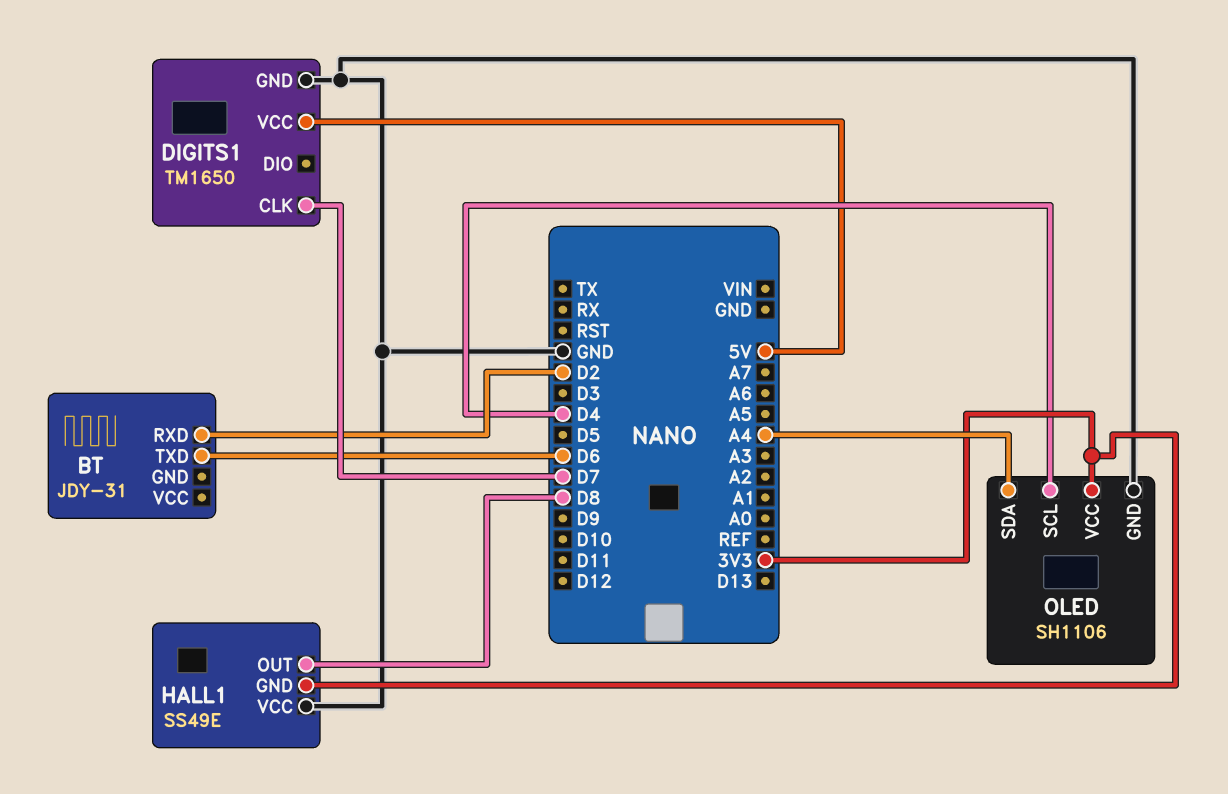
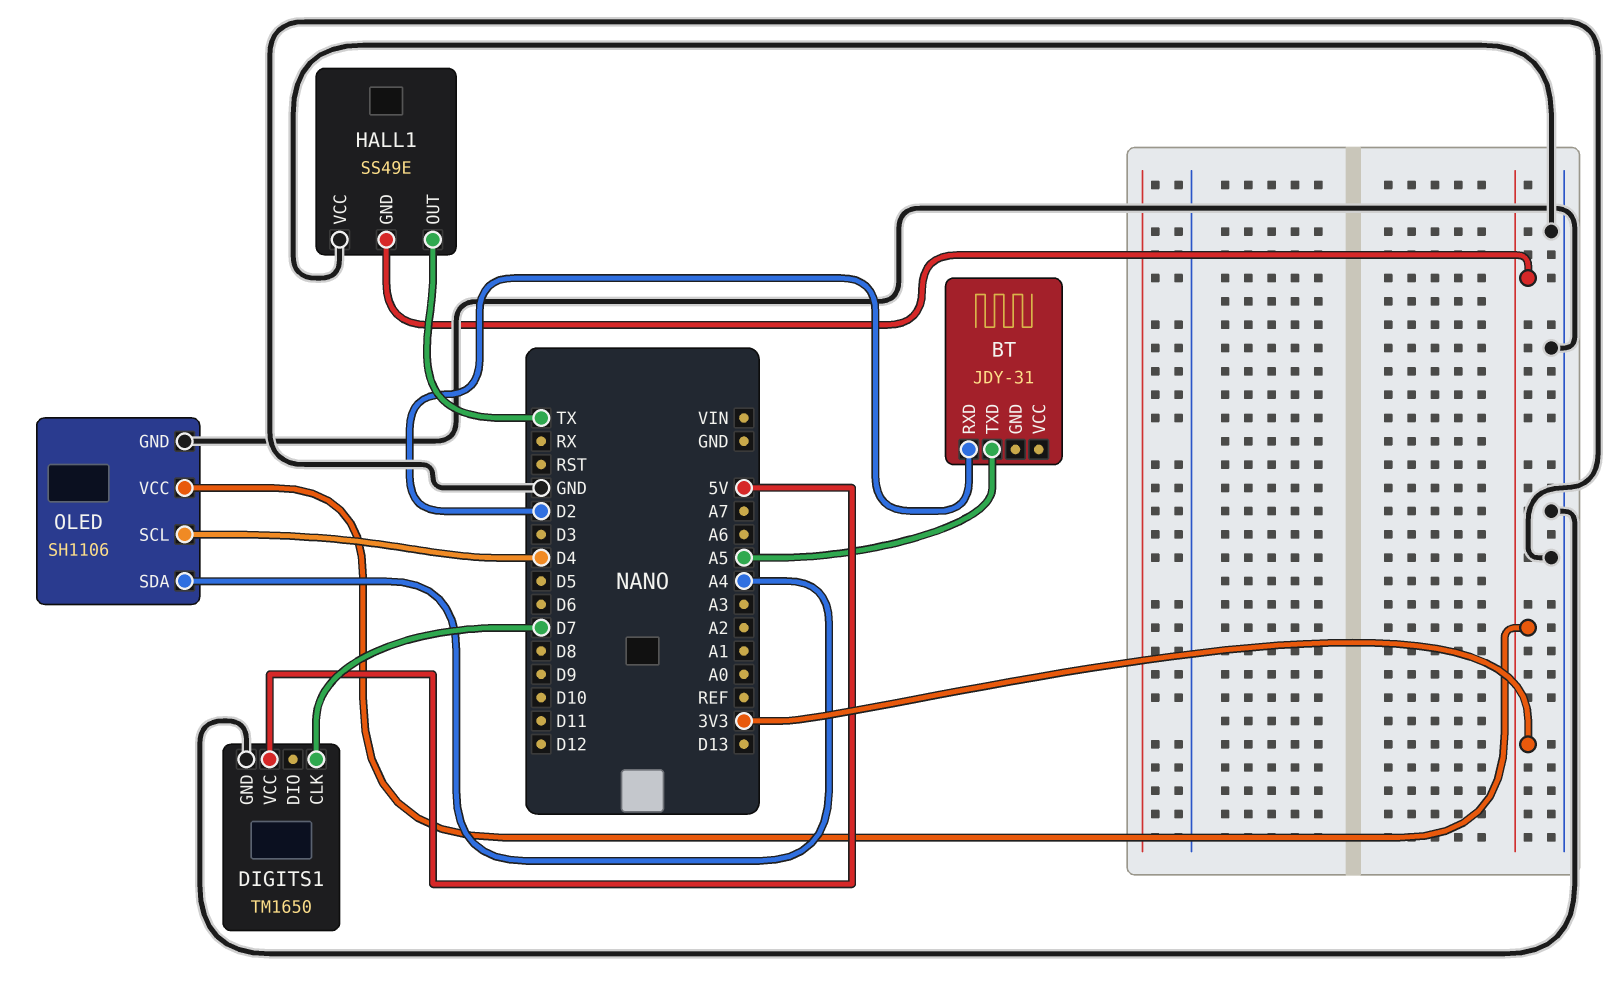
BT pin TXD: D6 -> A5
HALL1 pin OUT: D8 -> TX

